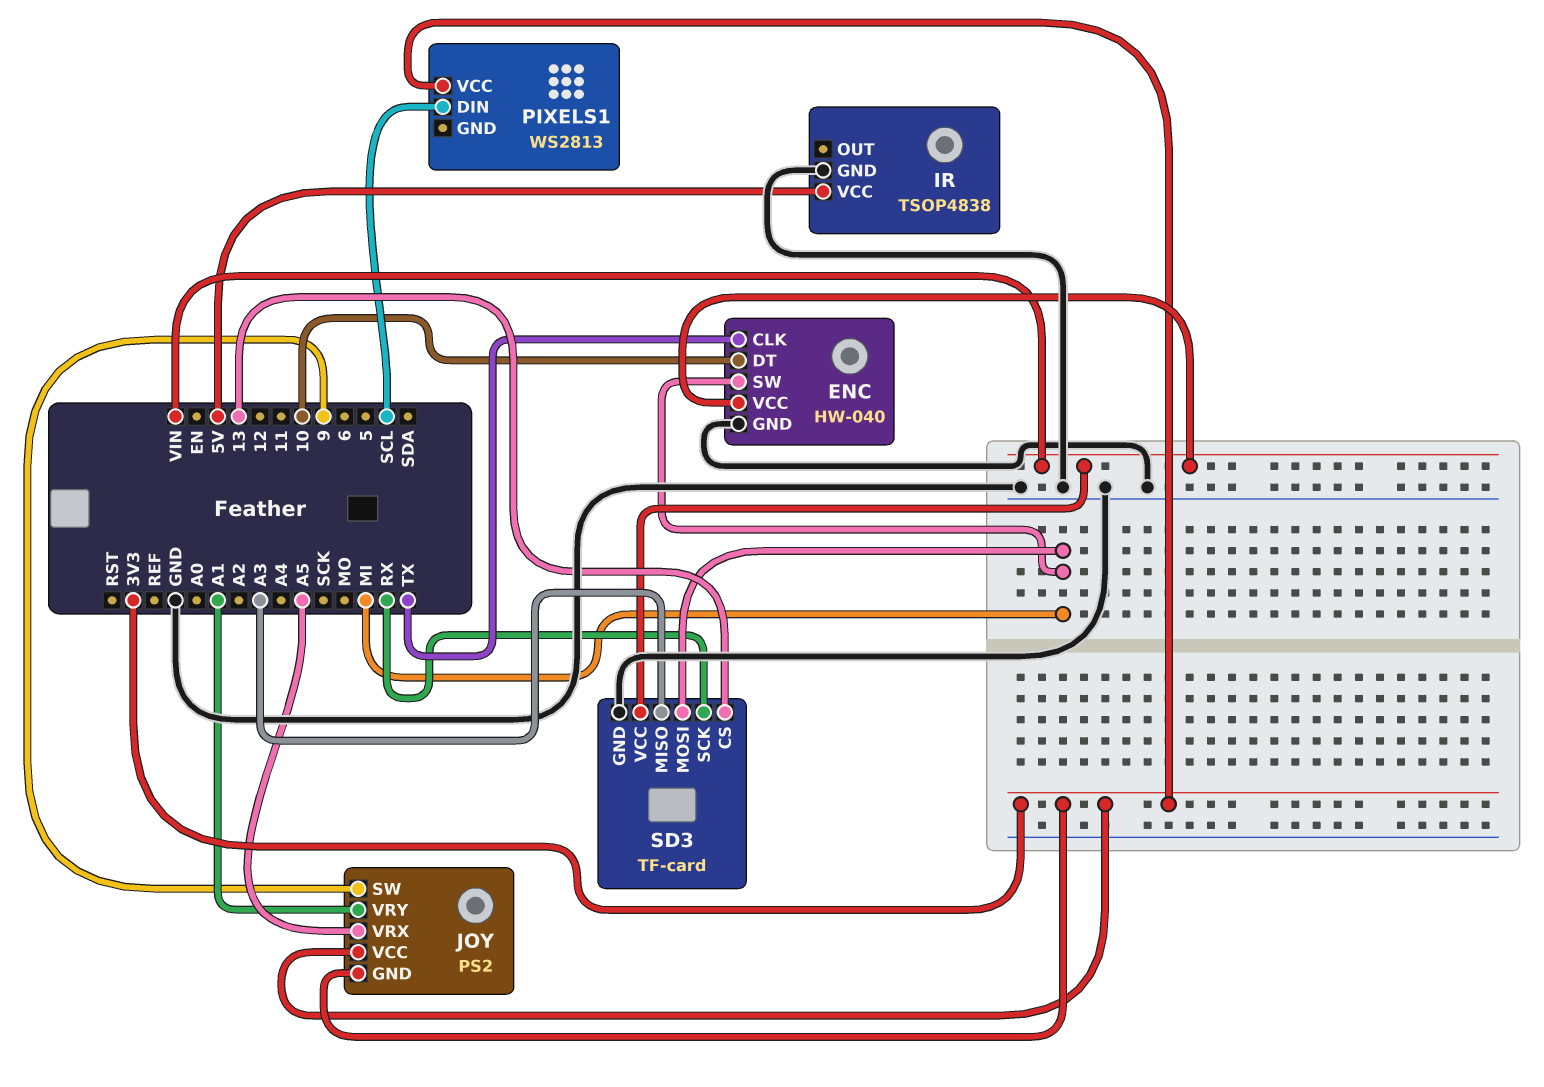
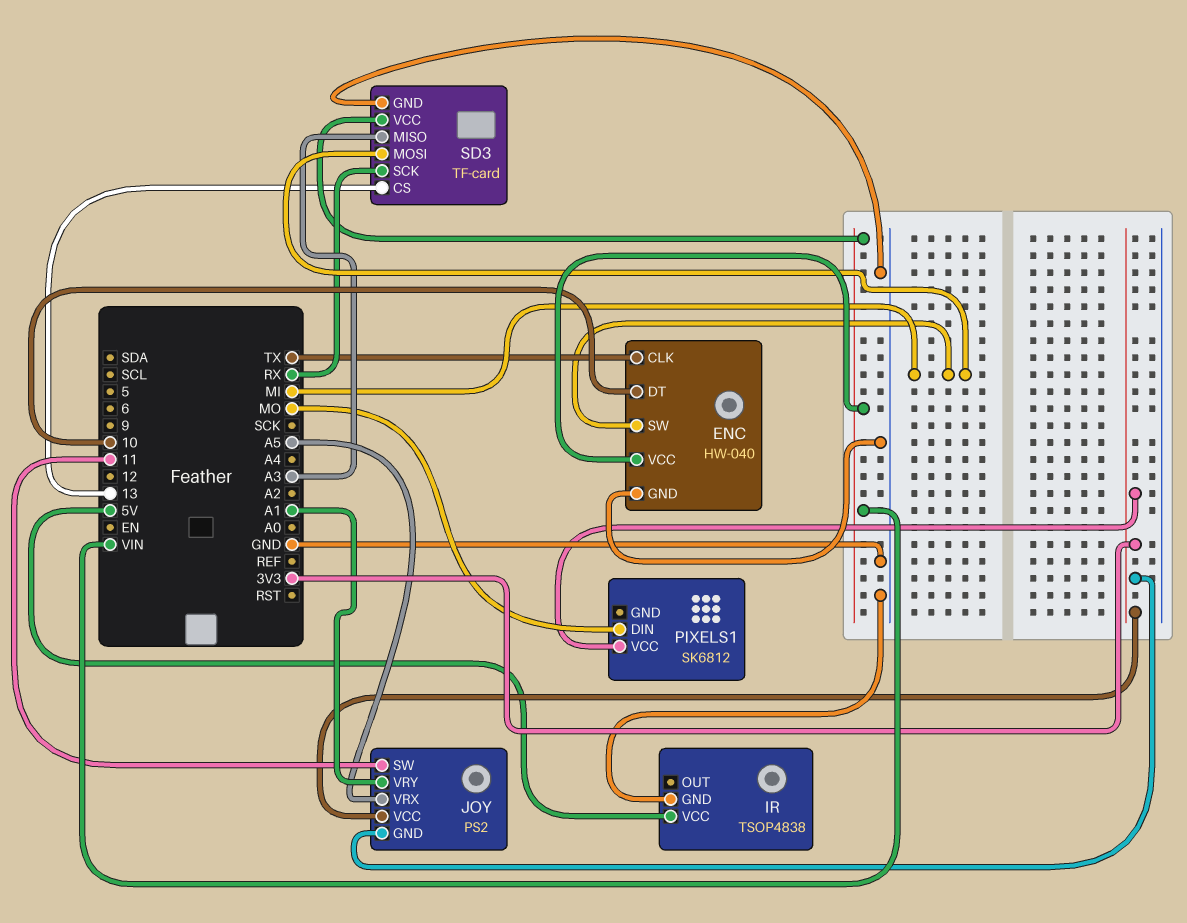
JOY pin SW: 9 -> 11
PIXELS1: WS2813 -> SK6812
PIXELS1 pin DIN: SCL -> MO

